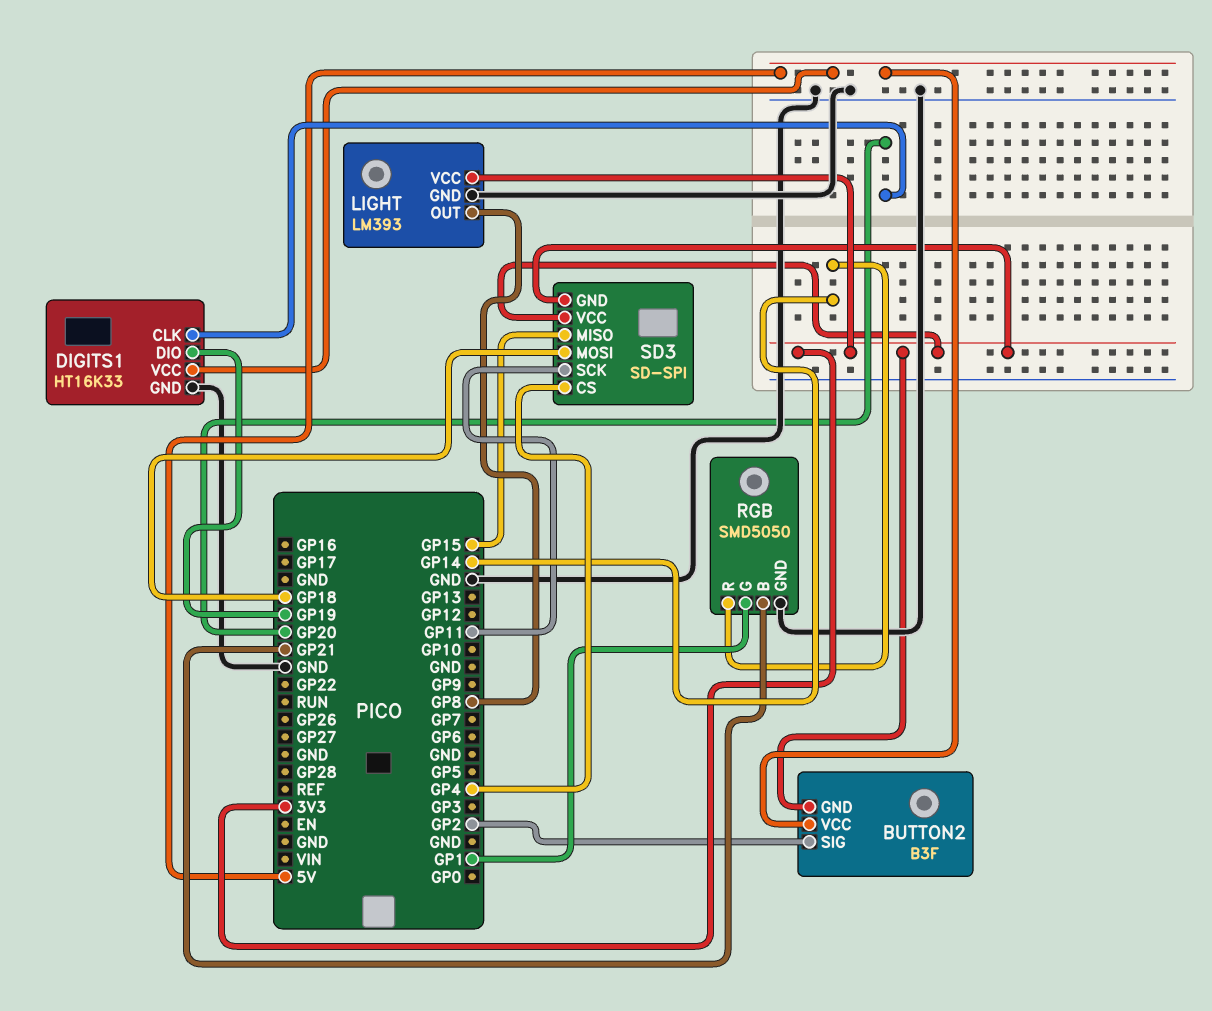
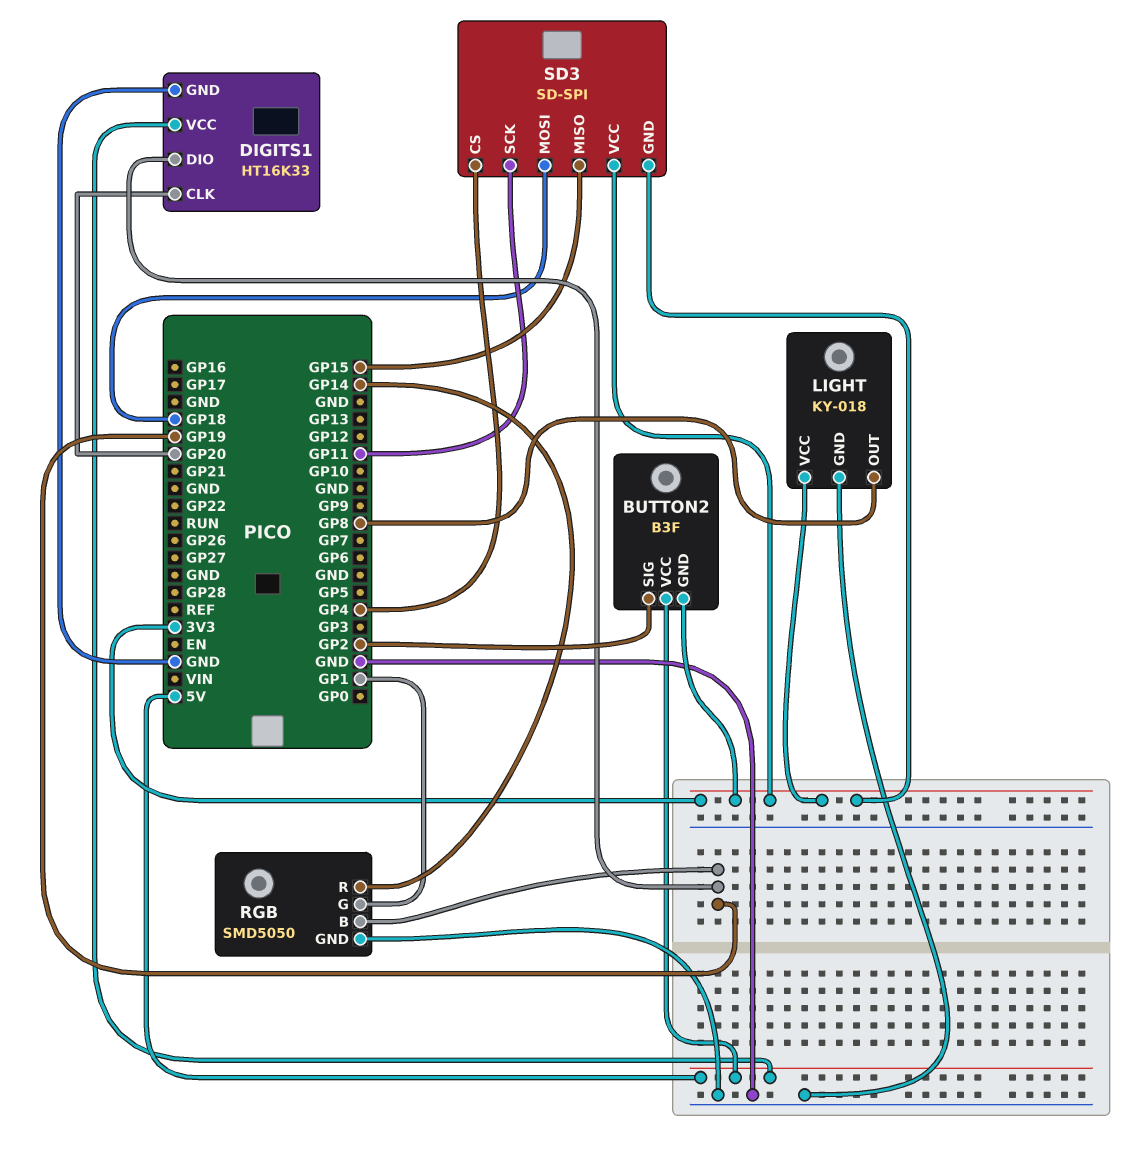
LIGHT: LM393 -> KY-018
RGB pin B: GP21 -> GP19

